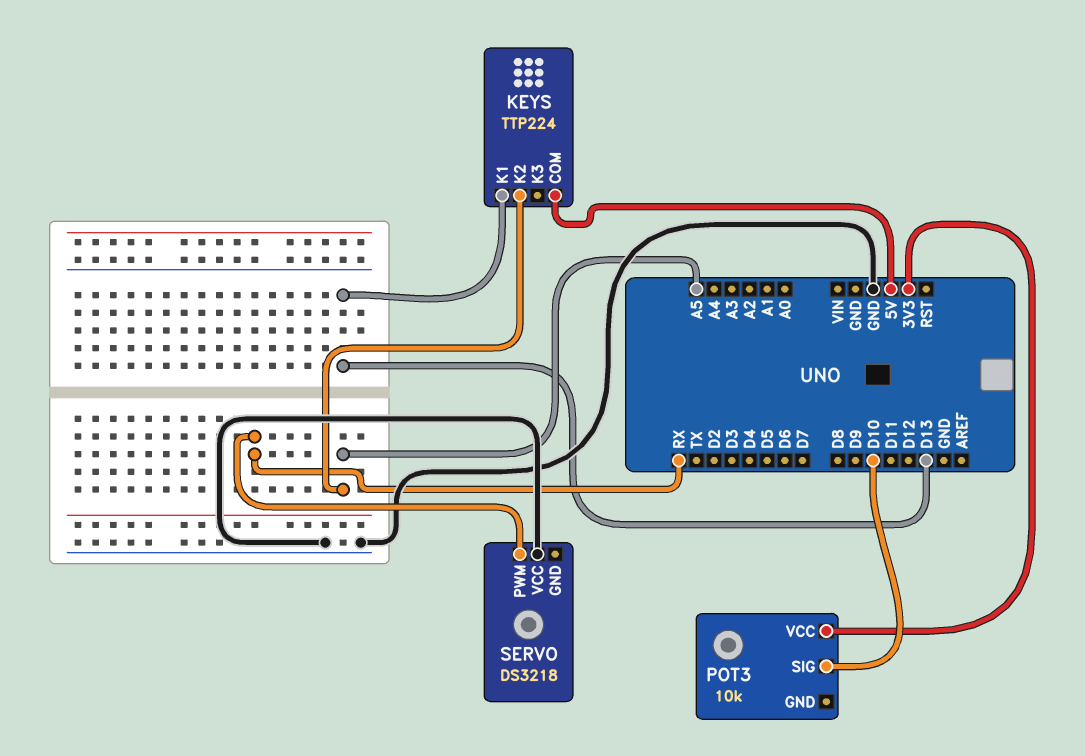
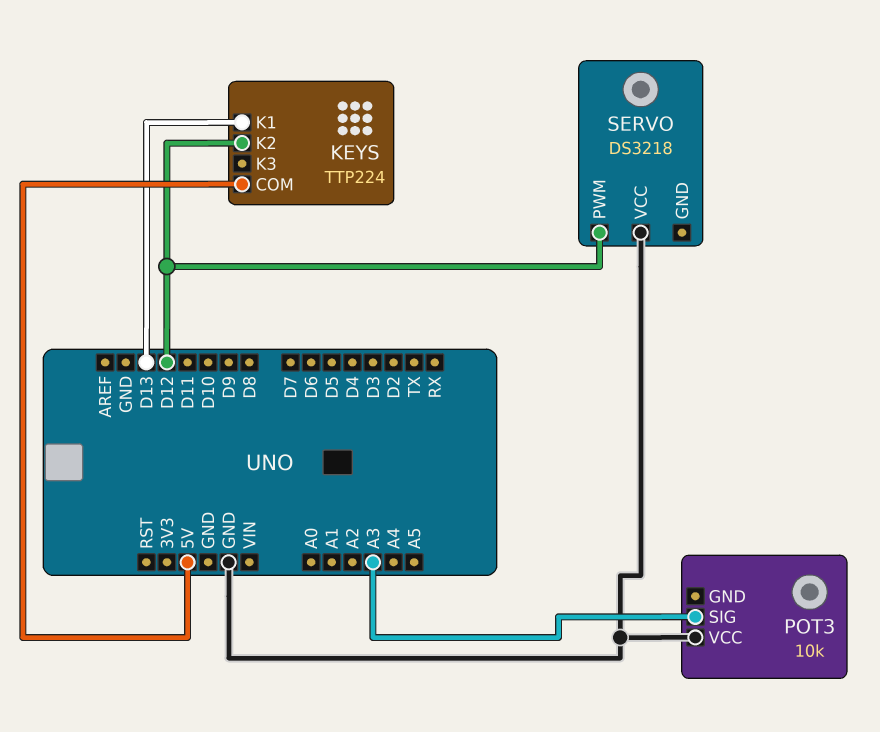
KEYS pin K2: A5 -> D12
POT3 pin SIG: D10 -> A3
POT3 pin VCC: 3V3 -> GND
SERVO pin PWM: RX -> D12

